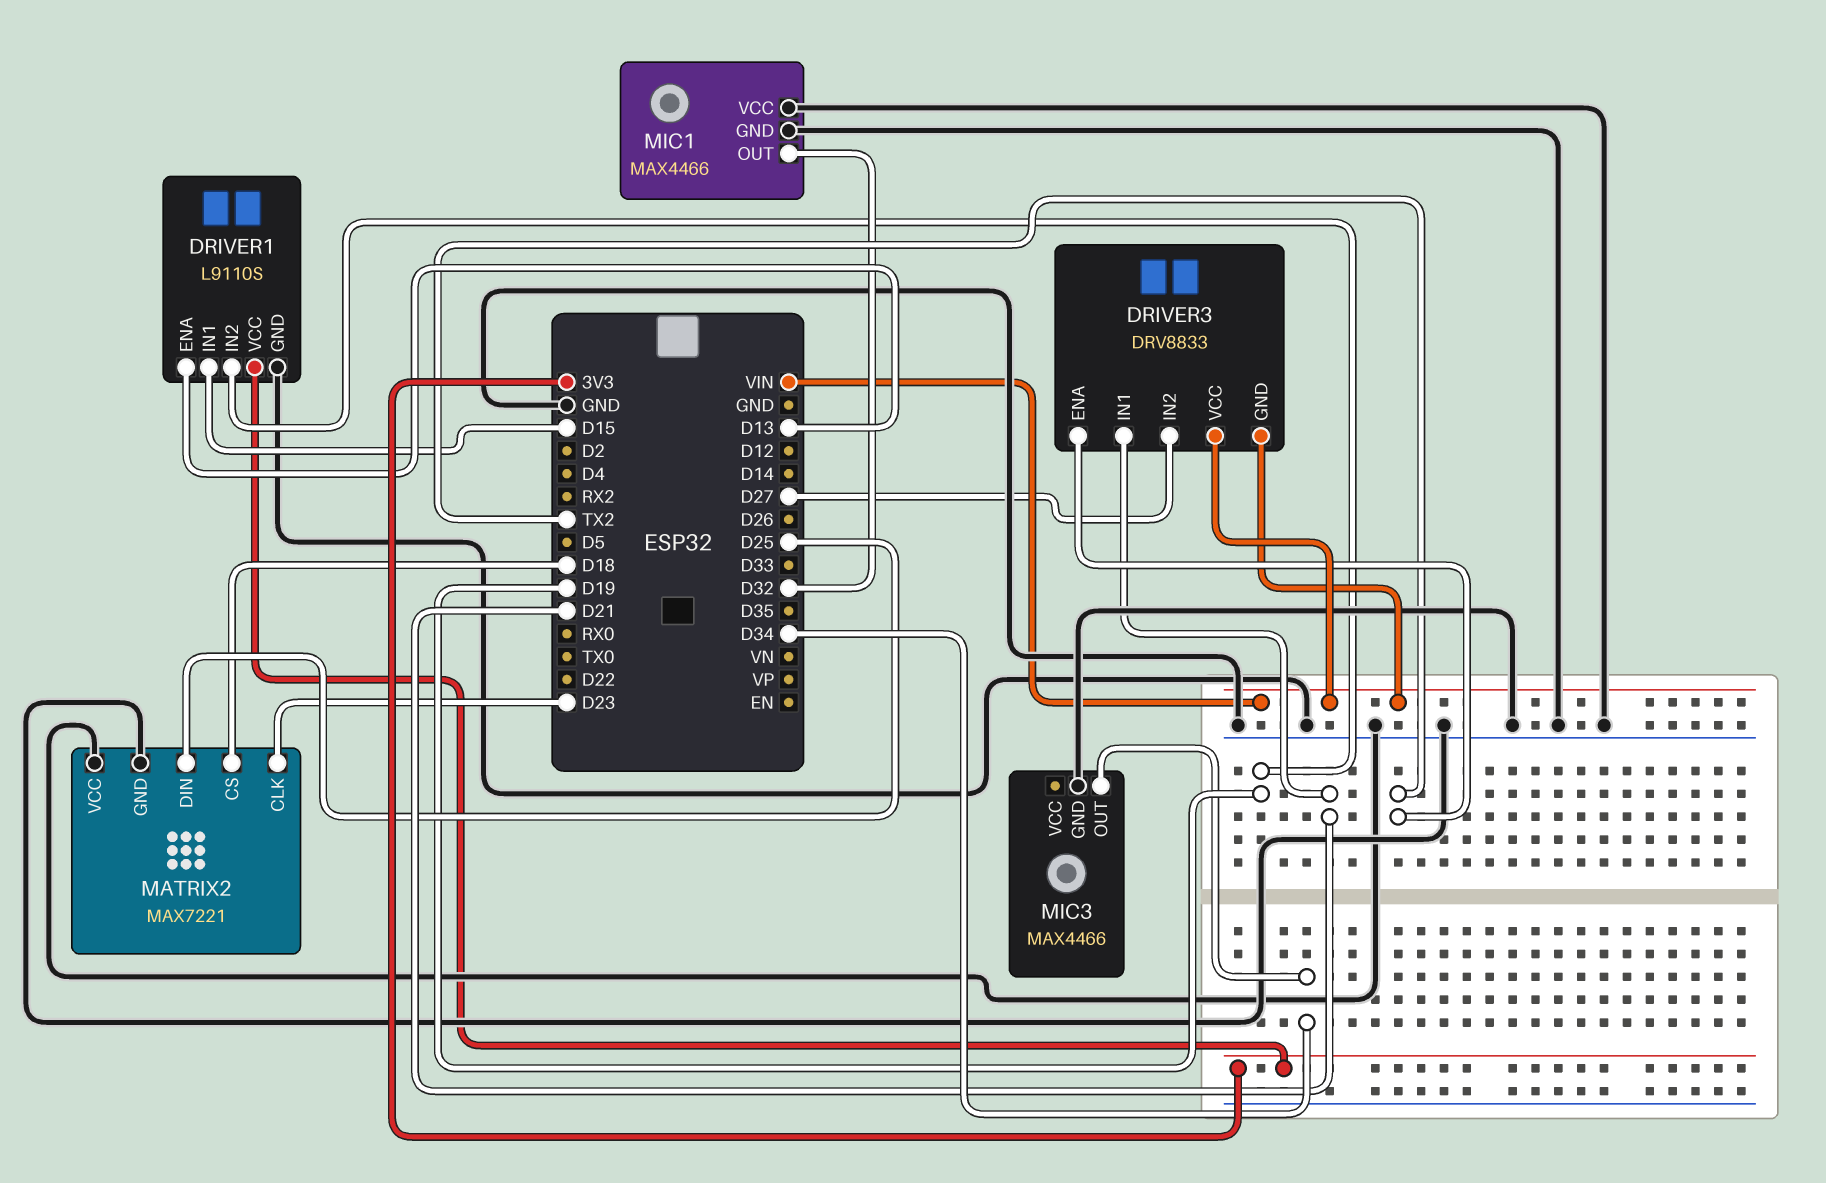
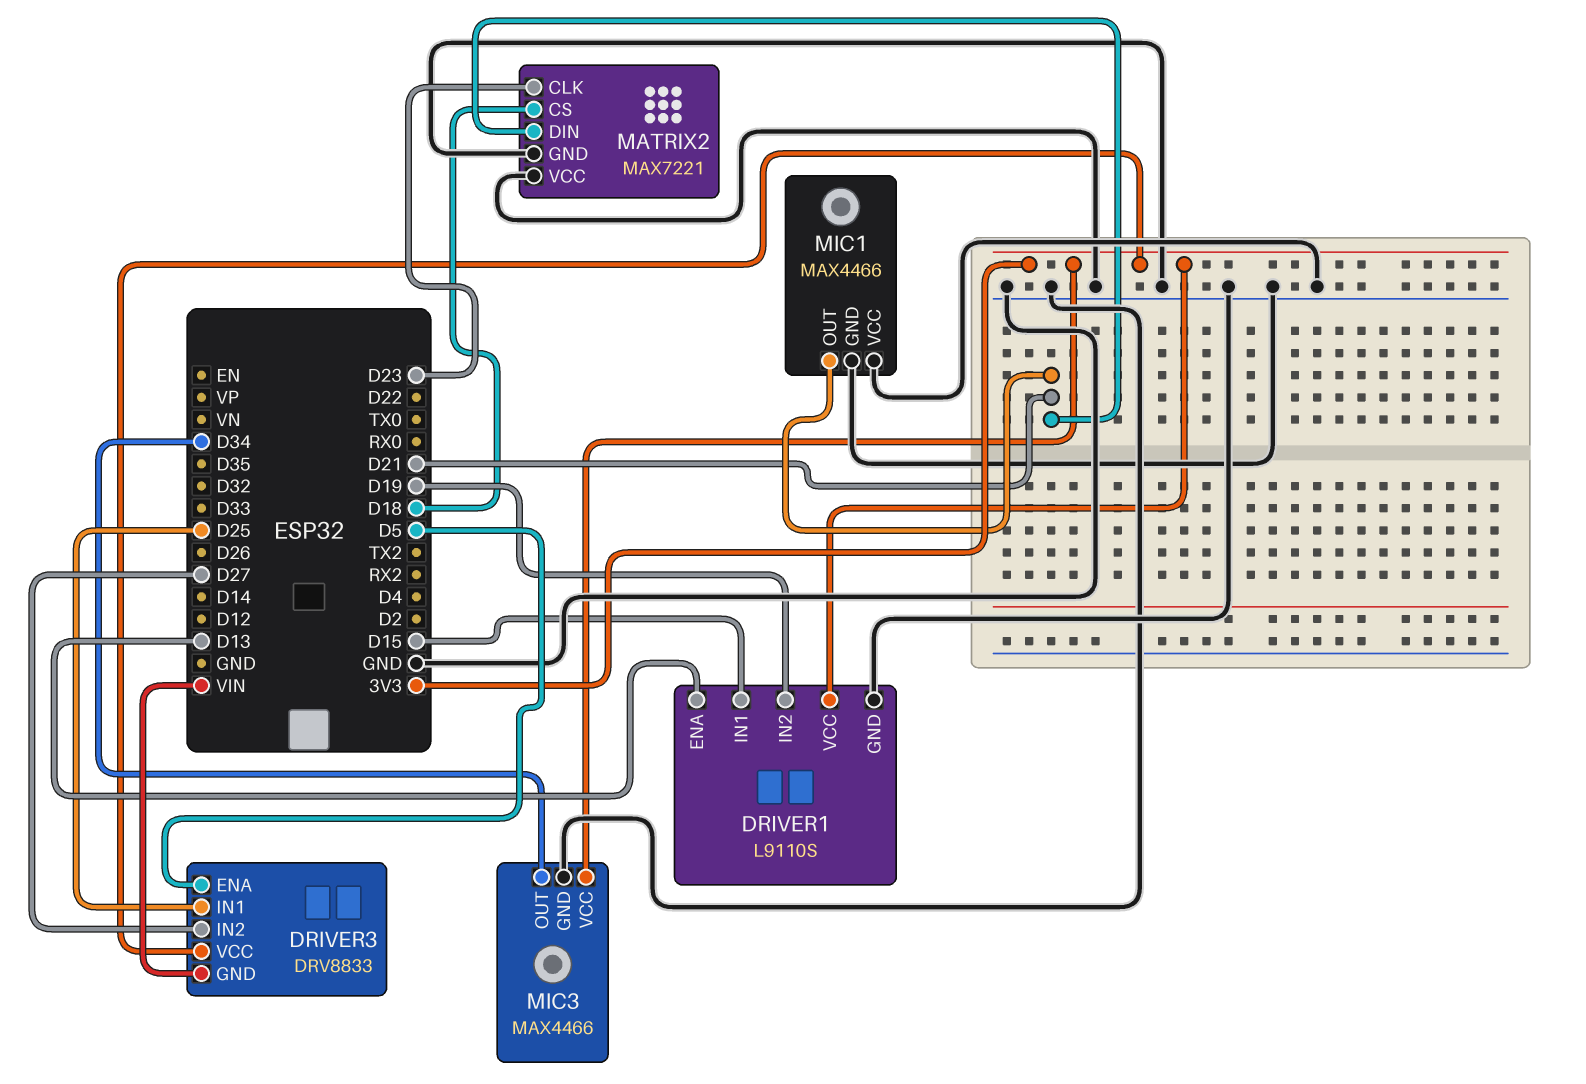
DRIVER3 pin ENA: TX2 -> D5
DRIVER3 pin IN1: D21 -> D25
DRIVER3 pin VCC: VIN -> 3V3
MATRIX2 pin DIN: D25 -> D21
MIC1 pin OUT: D32 -> D21
MIC3 pin VCC: none -> 3V3

